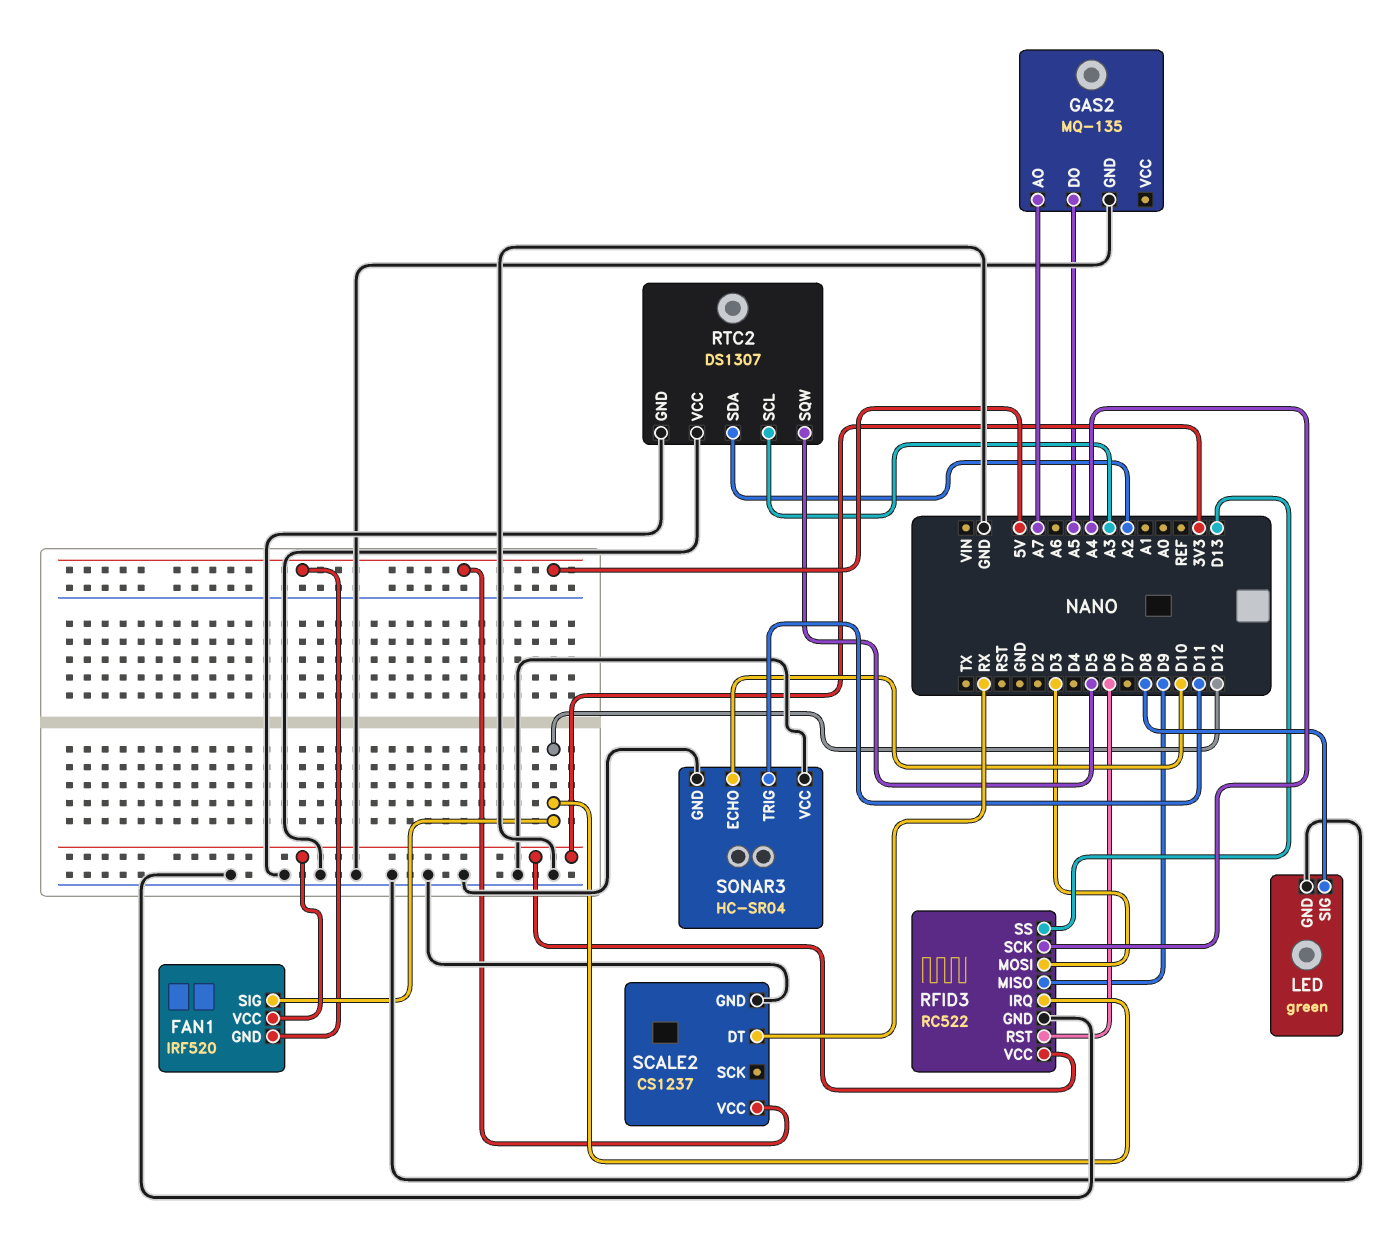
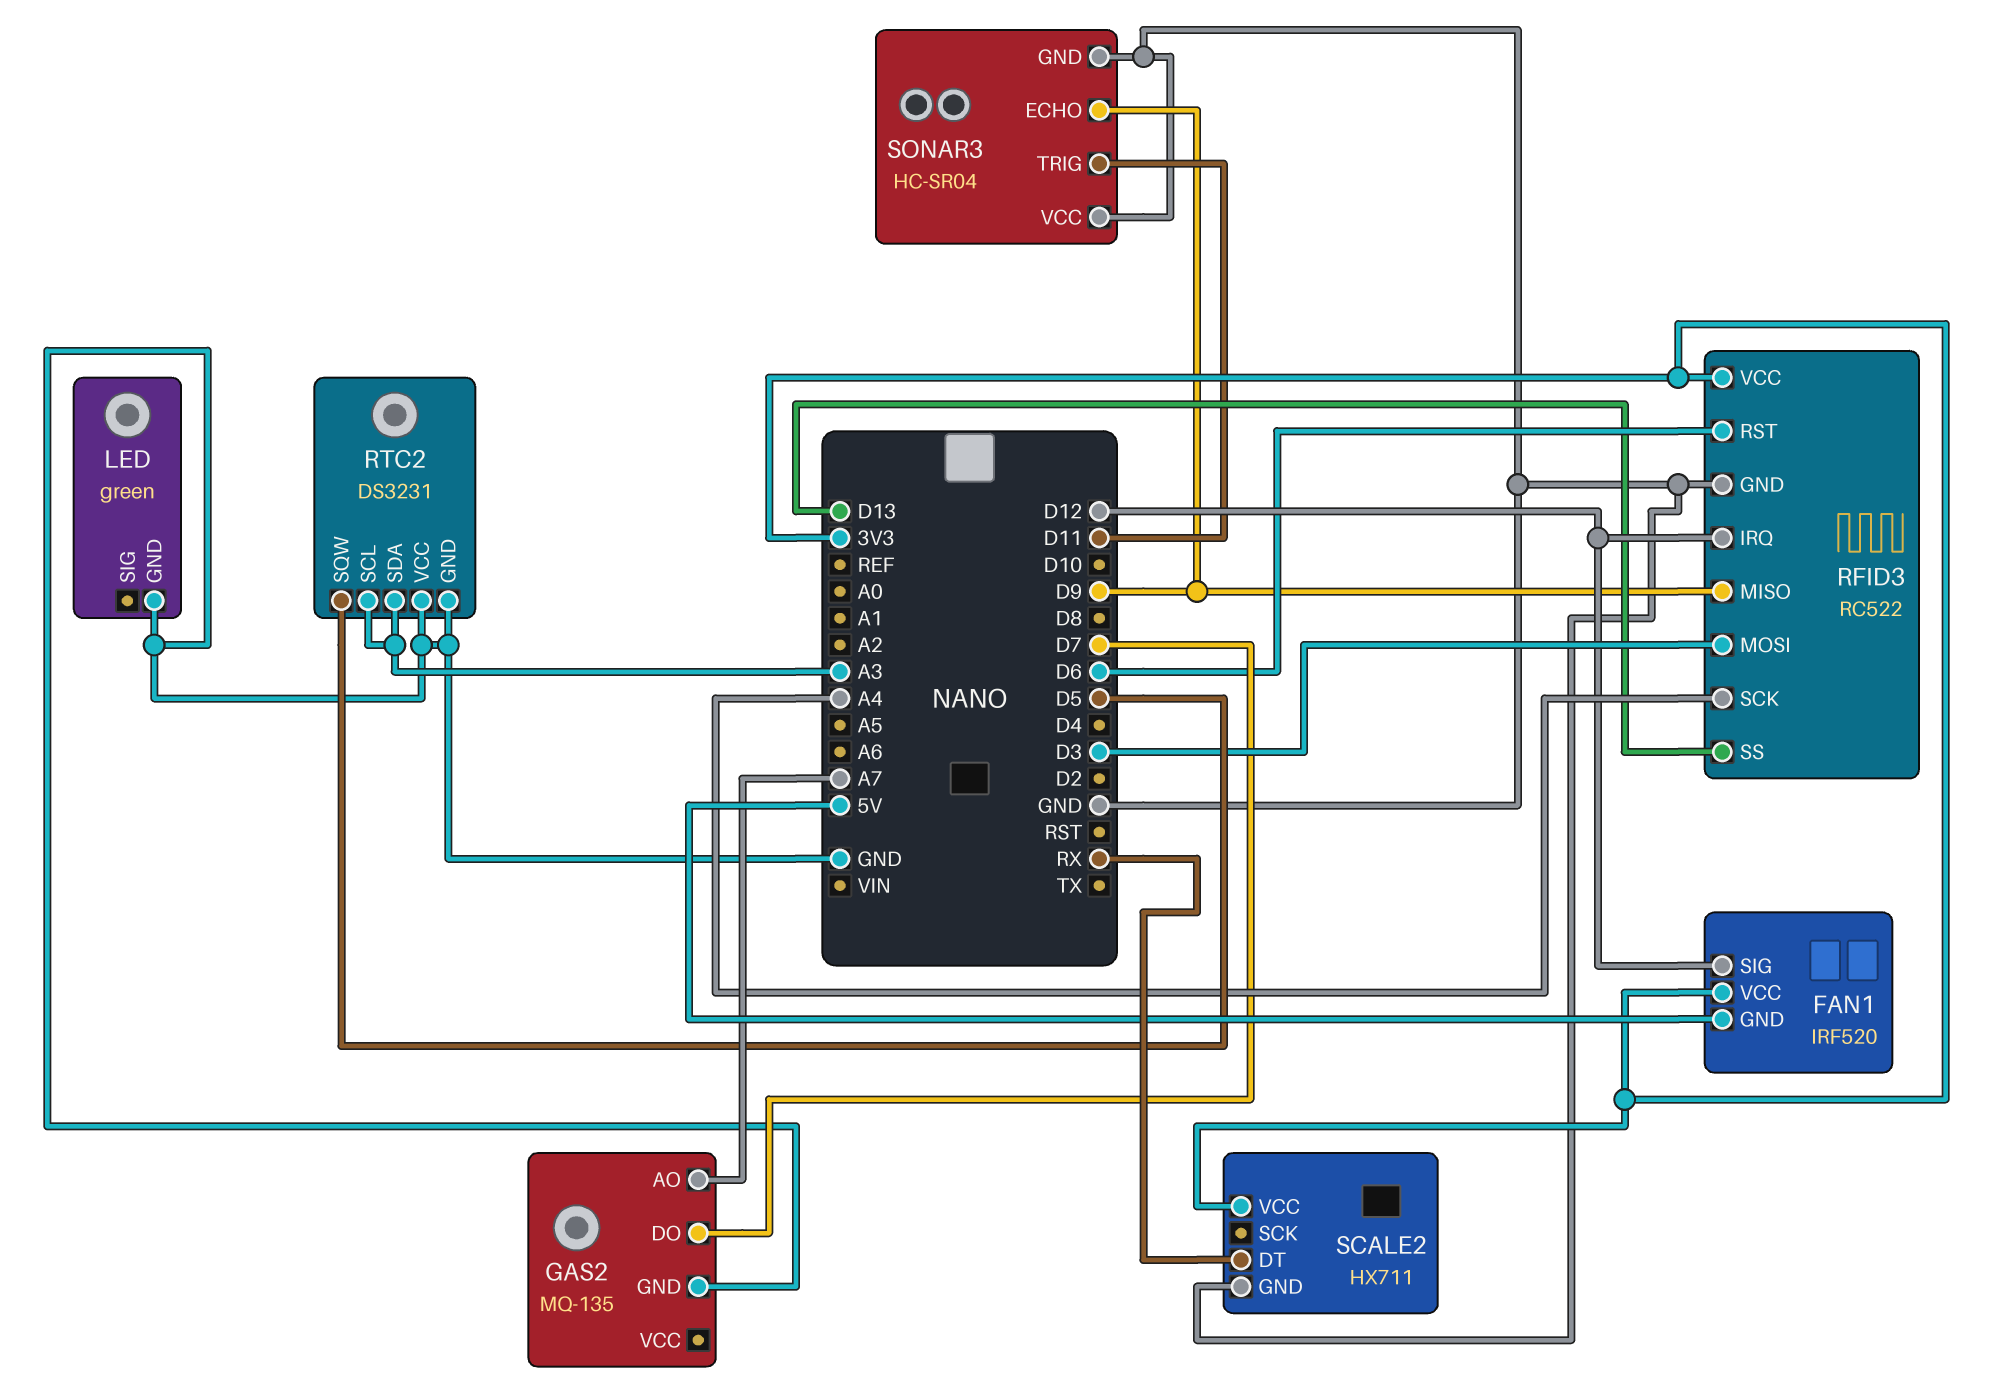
GAS2 pin DO: A5 -> D7
LED pin SIG: D8 -> none
RTC2: DS1307 -> DS3231
RTC2 pin SDA: A2 -> A3
SCALE2: CS1237 -> HX711
SCALE2 pin VCC: 5V -> 3V3
SONAR3 pin ECHO: D10 -> D9

